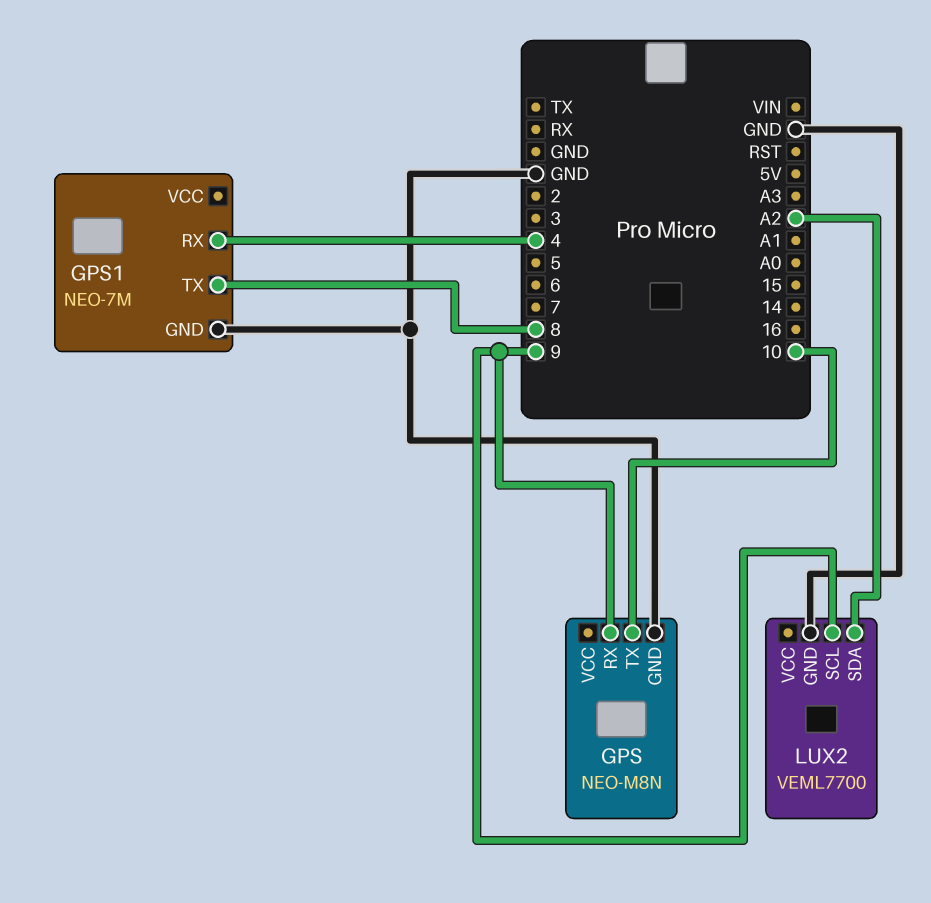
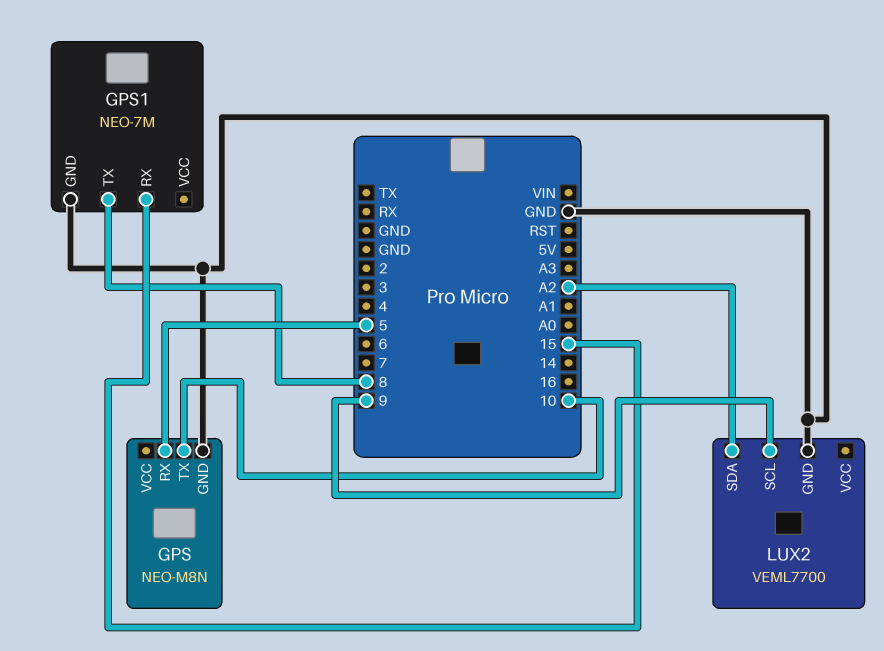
GPS pin RX: 9 -> 5
GPS1 pin RX: 4 -> 15

